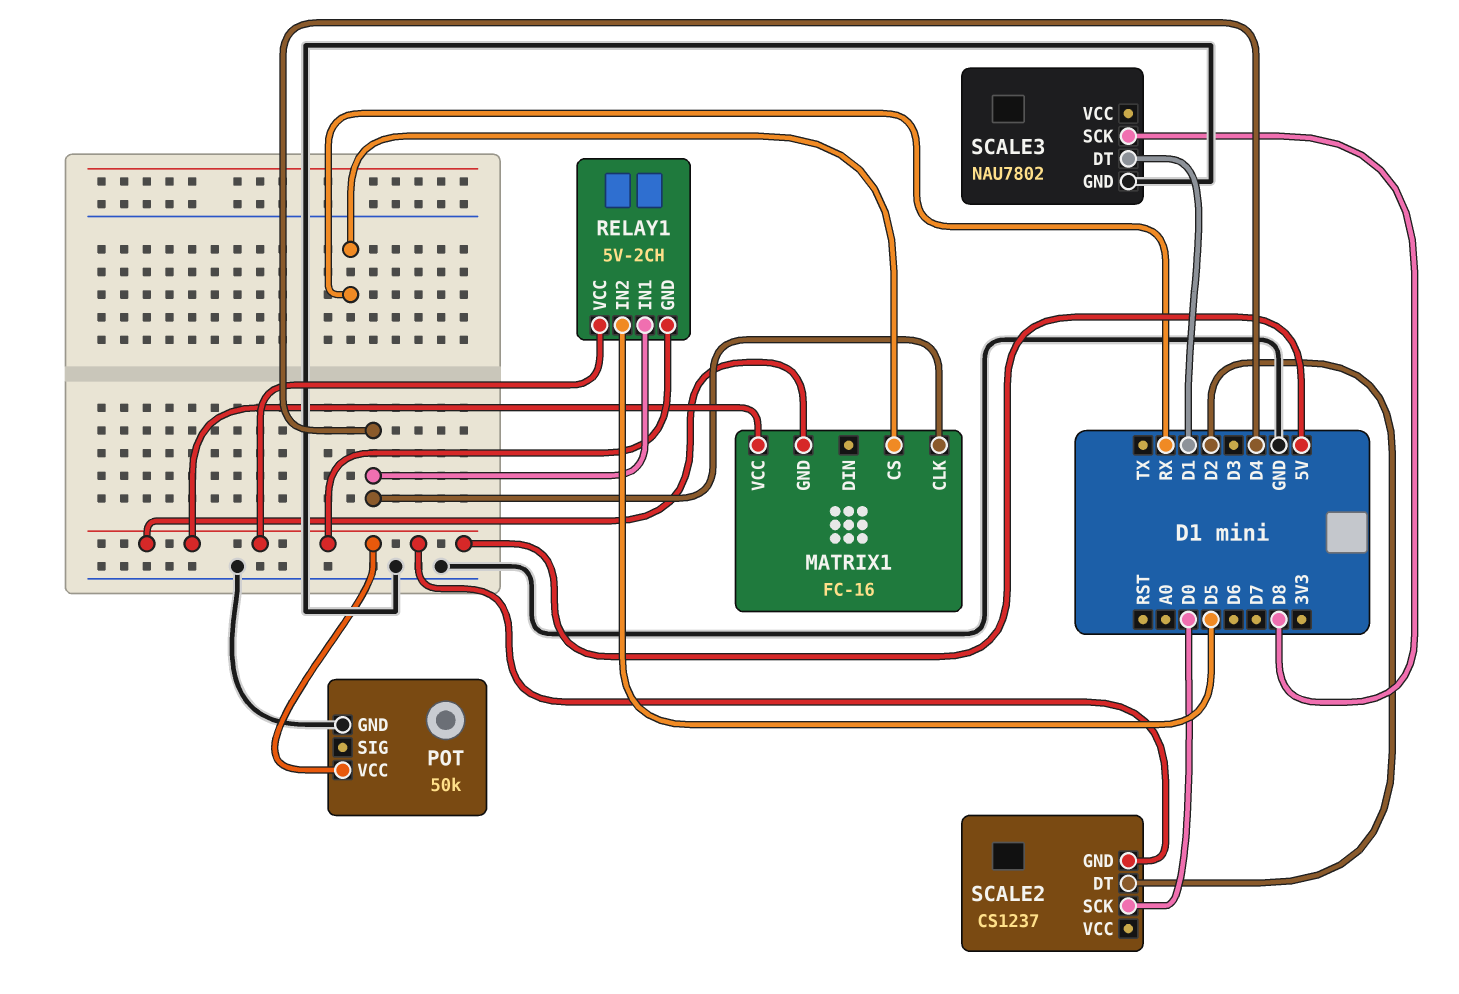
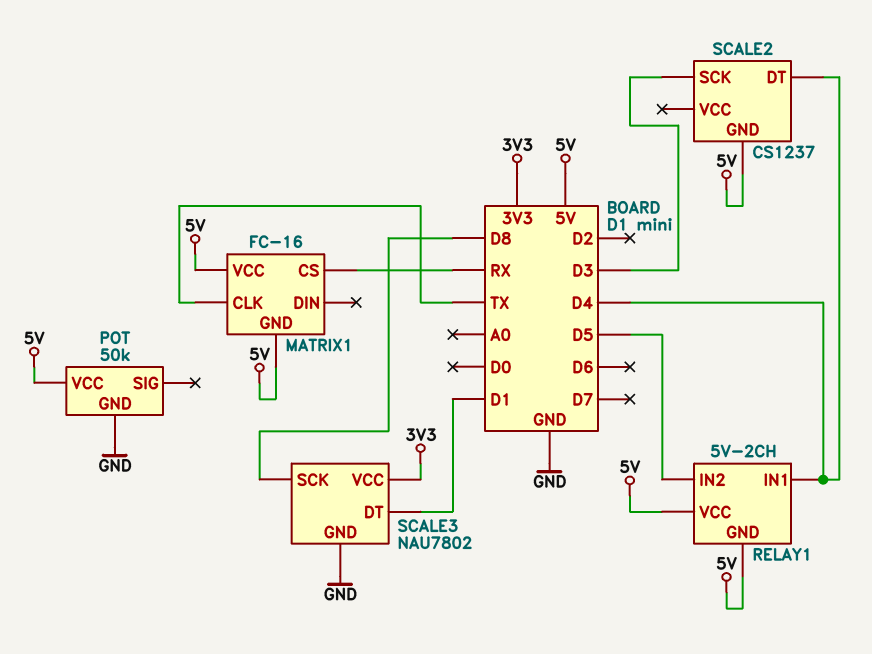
MATRIX1 pin CLK: D4 -> TX
SCALE2 pin DT: D2 -> D4
SCALE2 pin SCK: D0 -> D3
SCALE3 pin VCC: none -> 3V3

